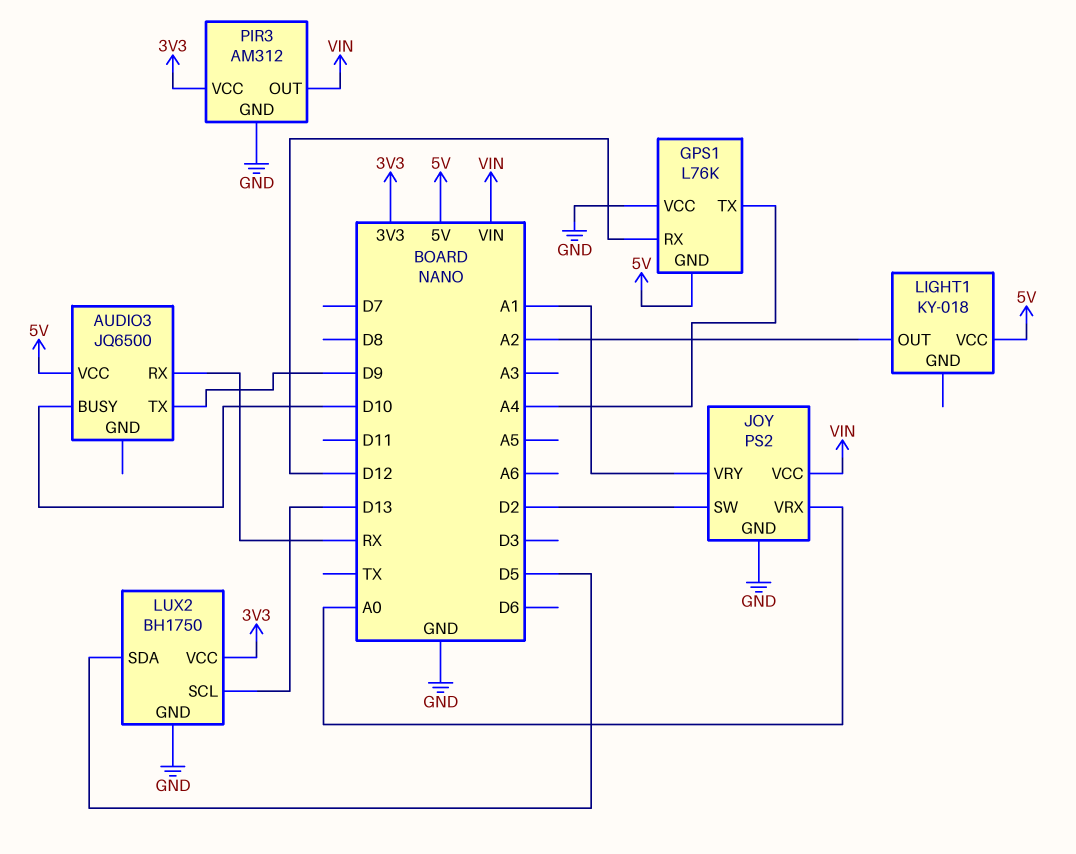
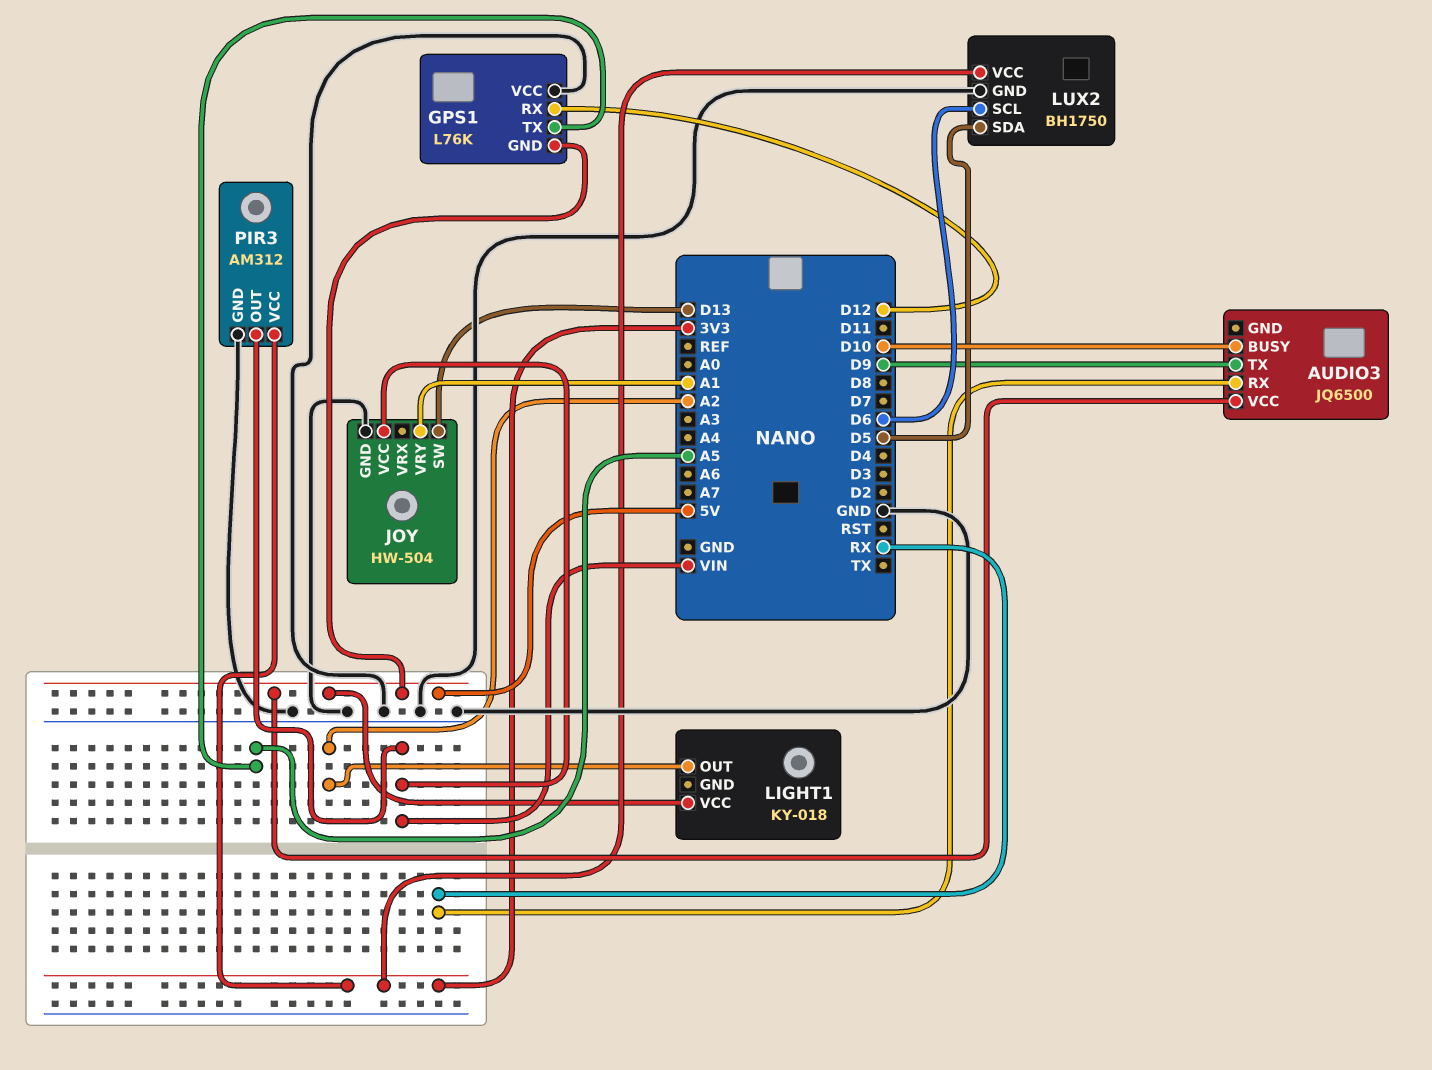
GPS1 pin TX: A4 -> A5
JOY: PS2 -> HW-504
JOY pin SW: D2 -> D13
JOY pin VRX: A0 -> none
LUX2 pin SCL: D13 -> D6

